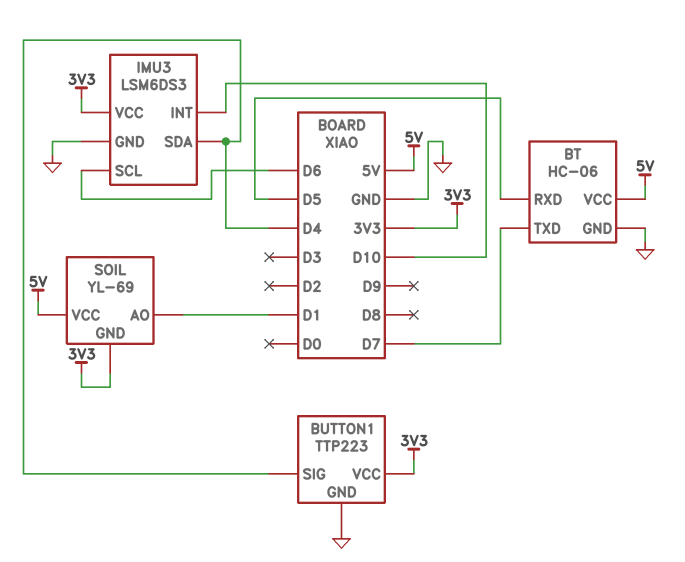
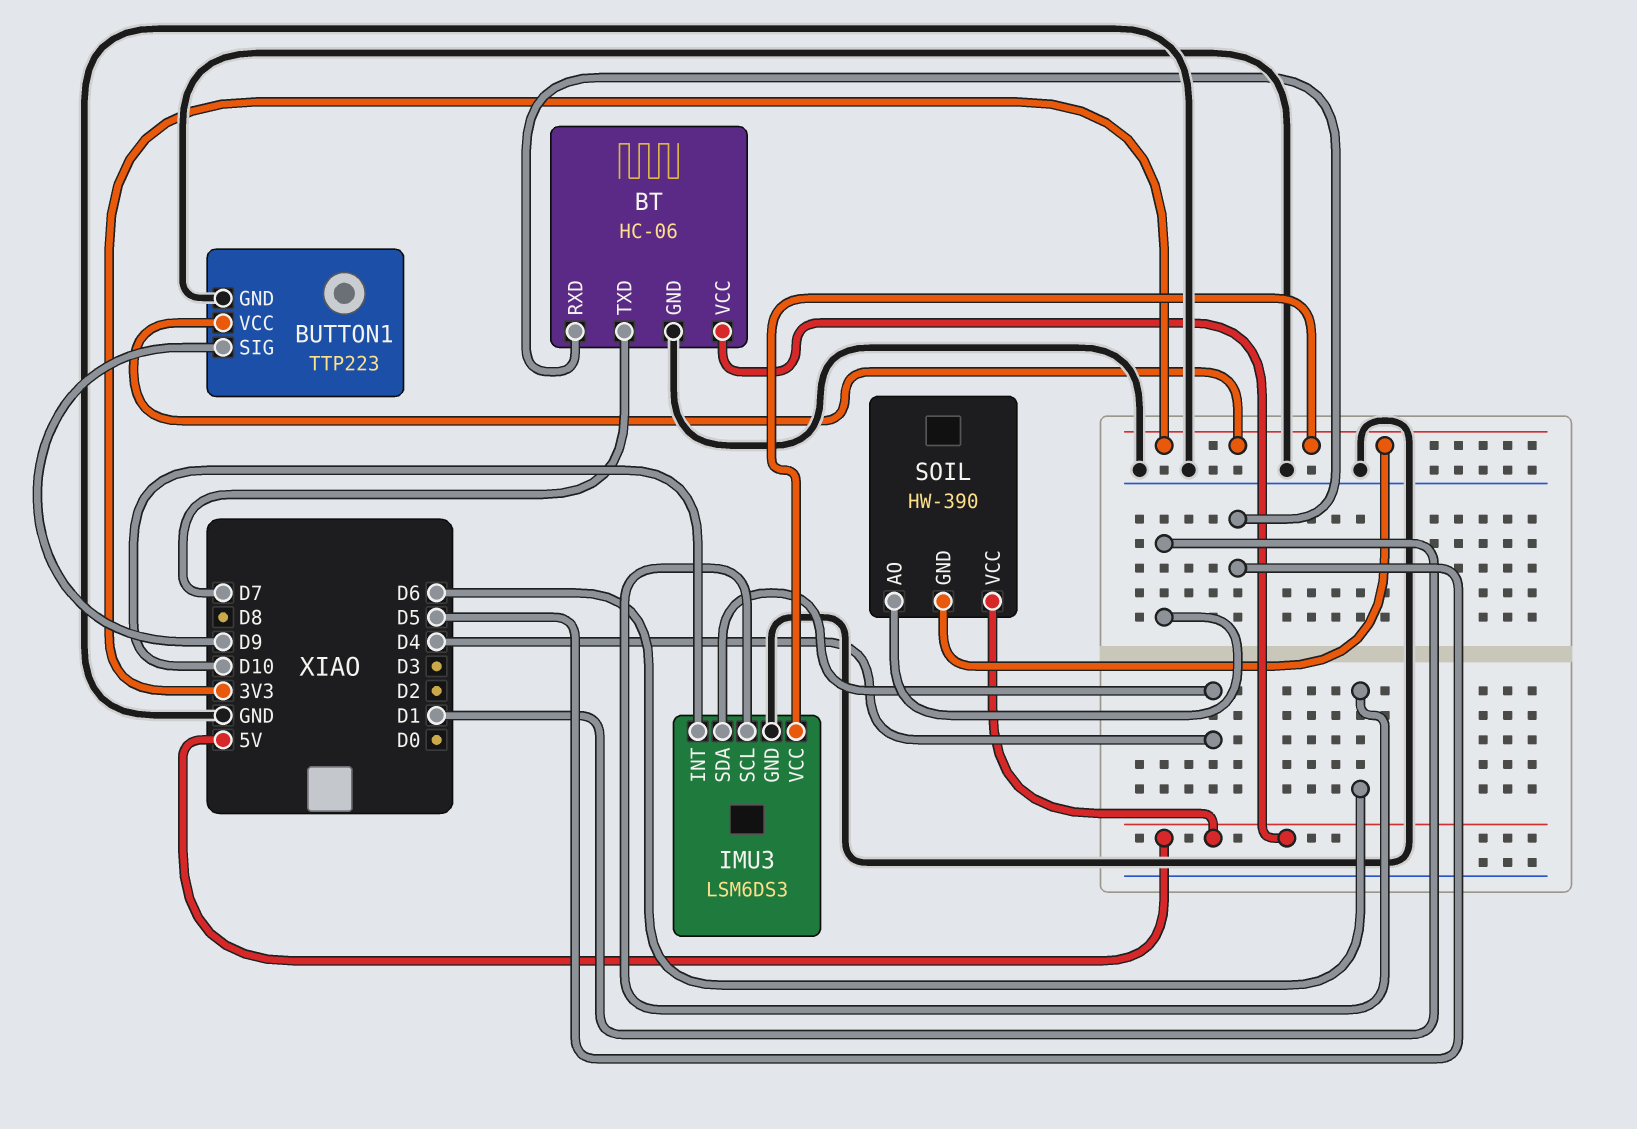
BUTTON1 pin SIG: D4 -> D9
SOIL: YL-69 -> HW-390

